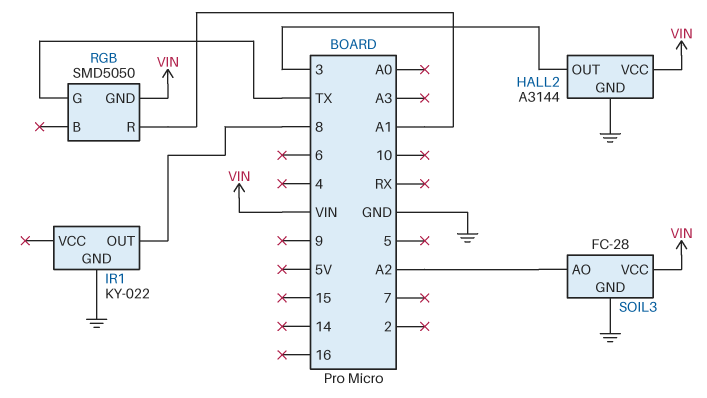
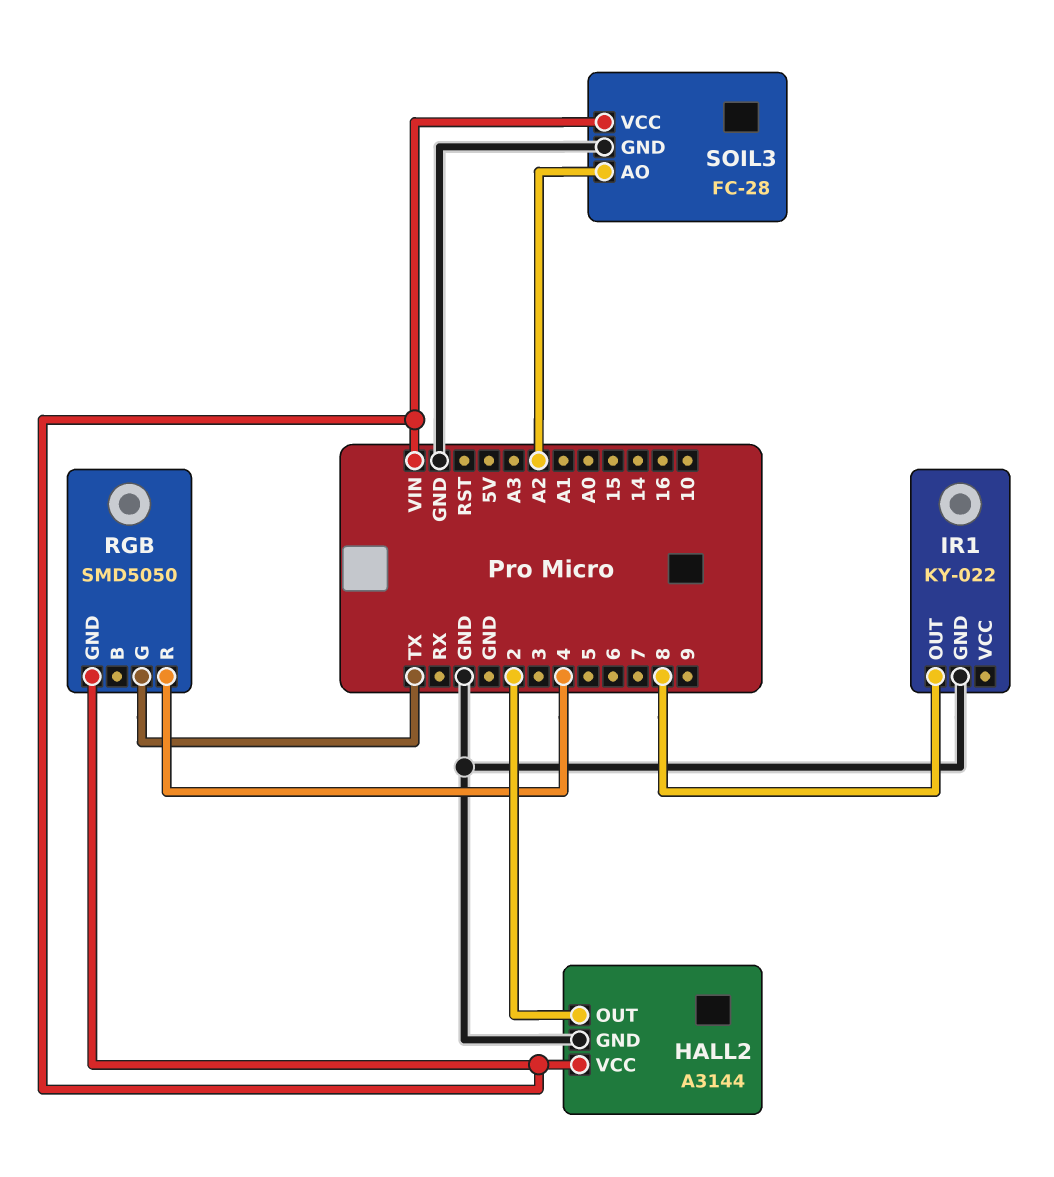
HALL2 pin OUT: 3 -> 2
RGB pin R: A1 -> 4

